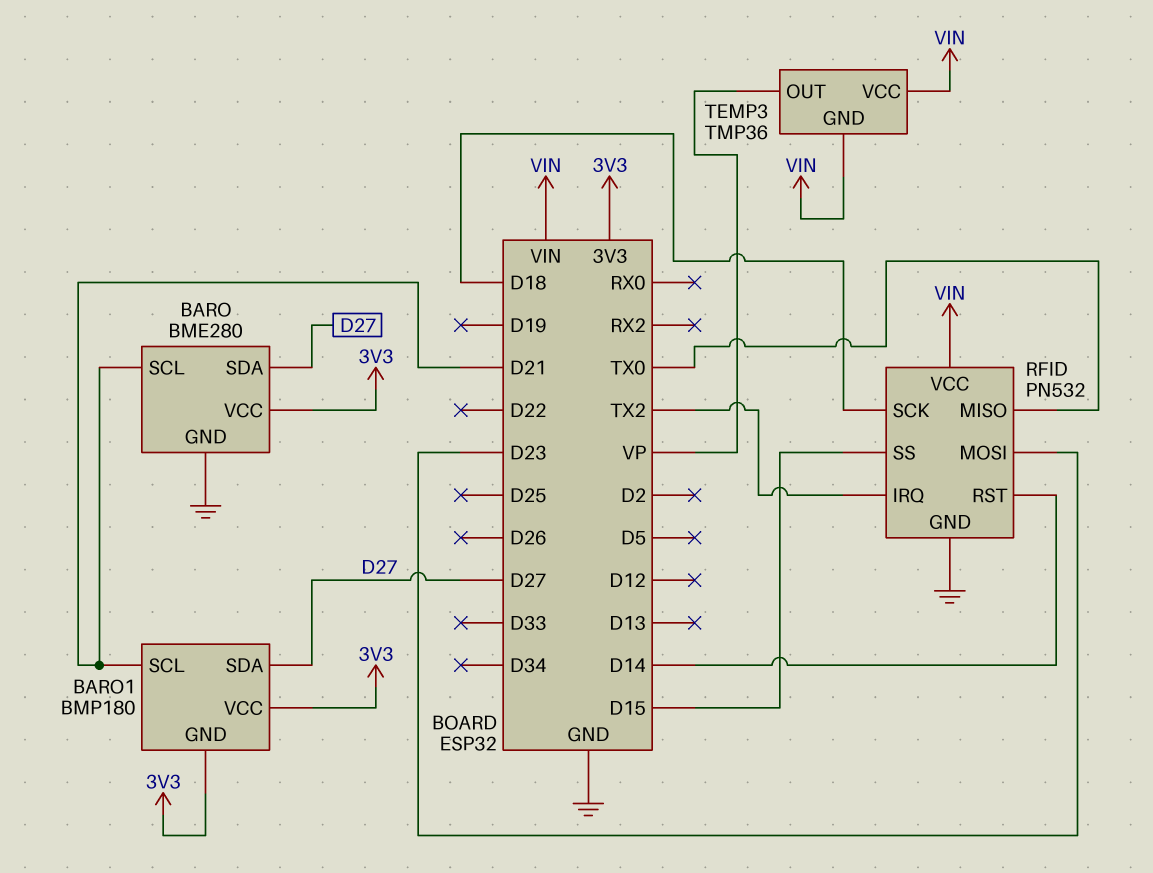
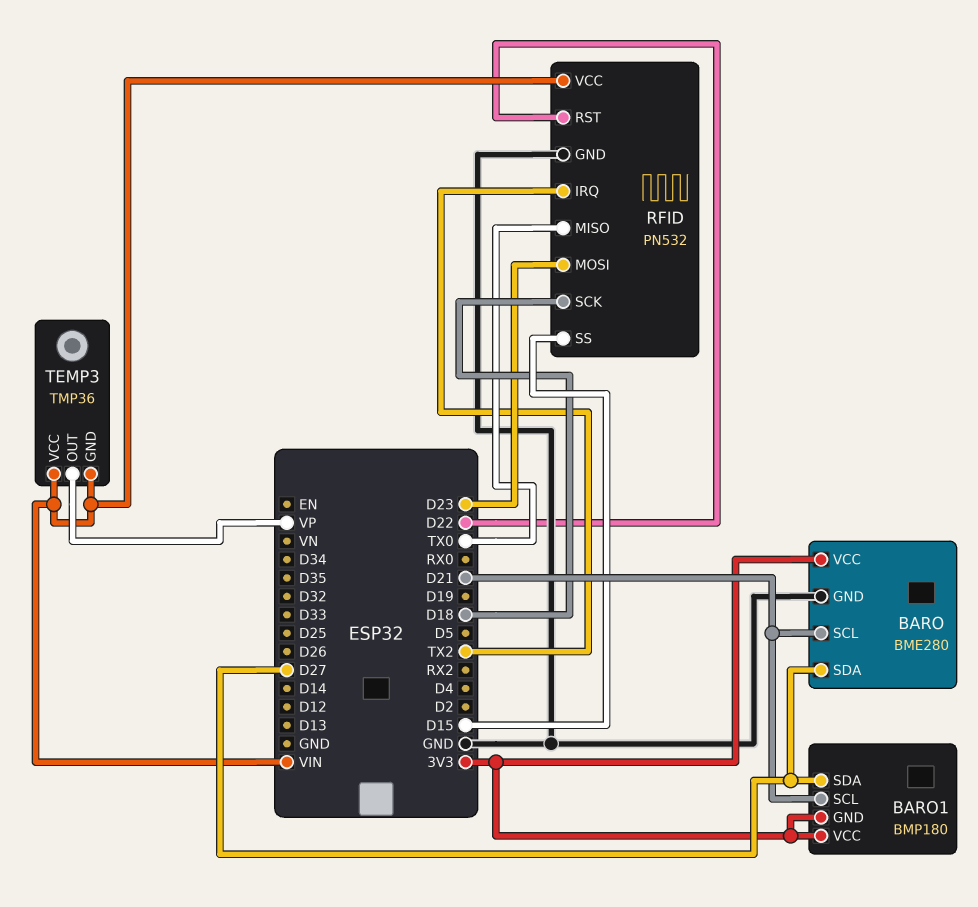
RFID pin RST: D14 -> D22

